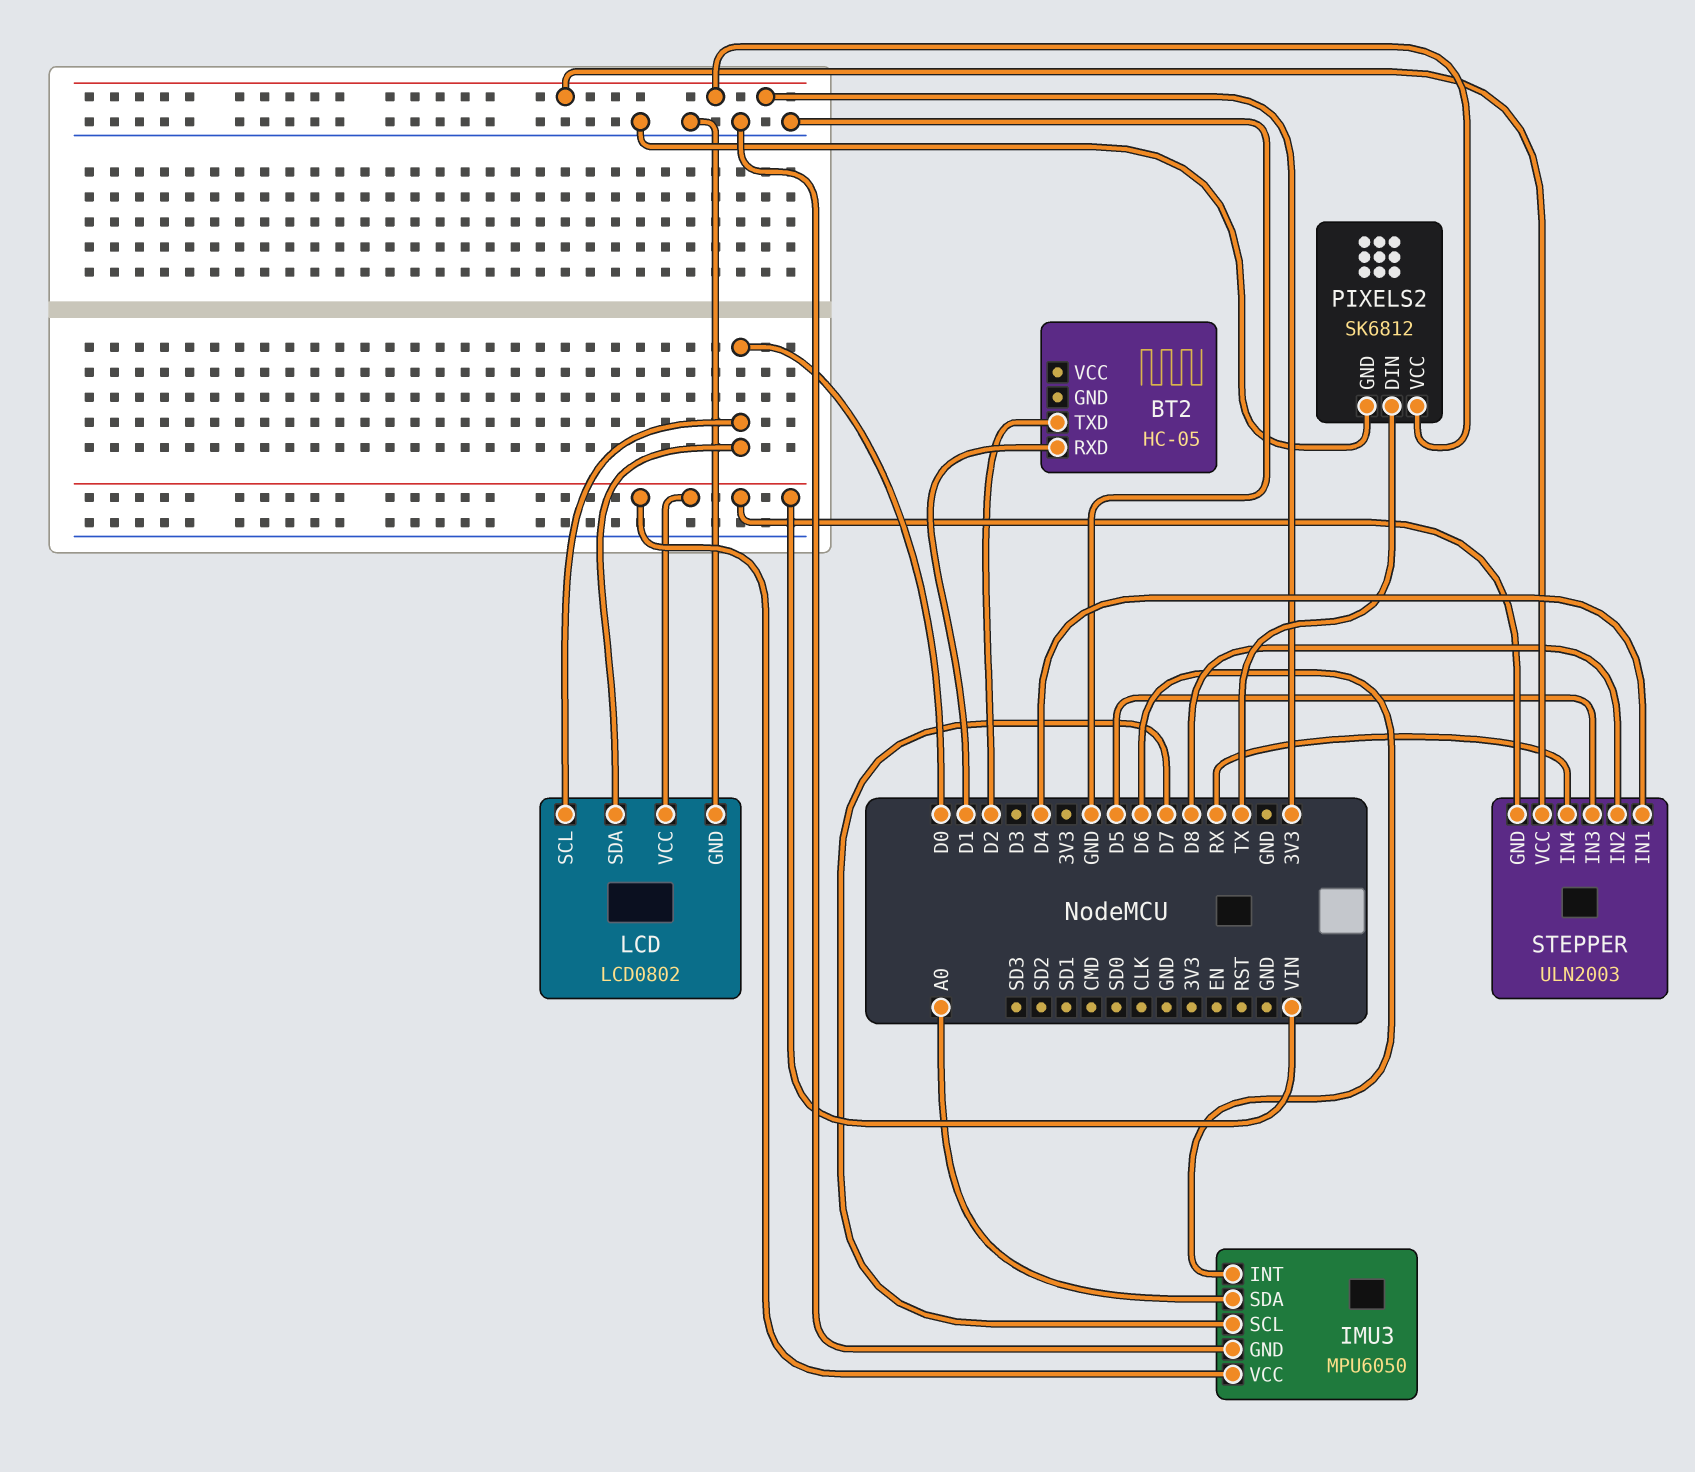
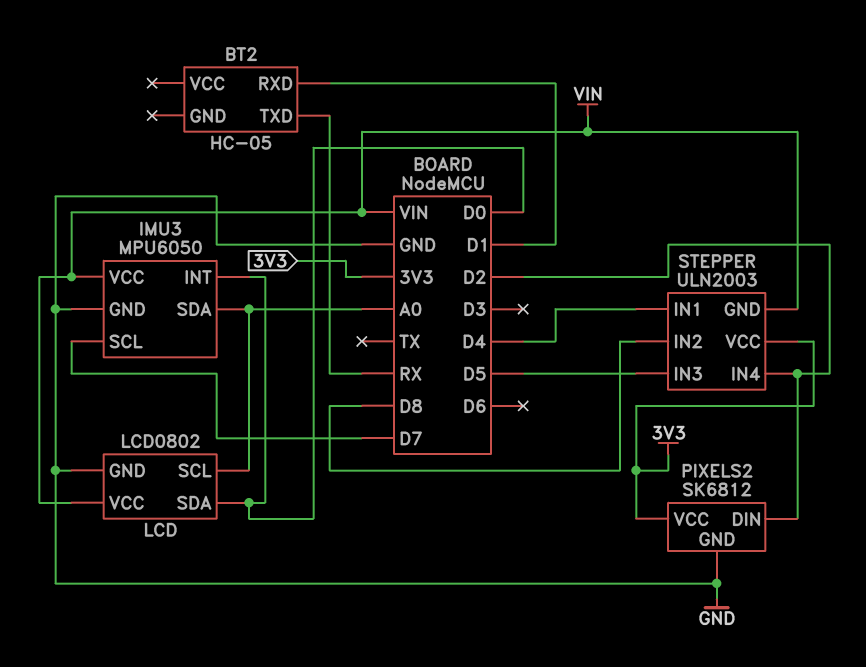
BT2 pin TXD: D2 -> RX
IMU3 pin INT: D6 -> D0
LCD pin SCL: D0 -> A0
PIXELS2 pin DIN: TX -> D2
STEPPER pin IN4: RX -> D2

